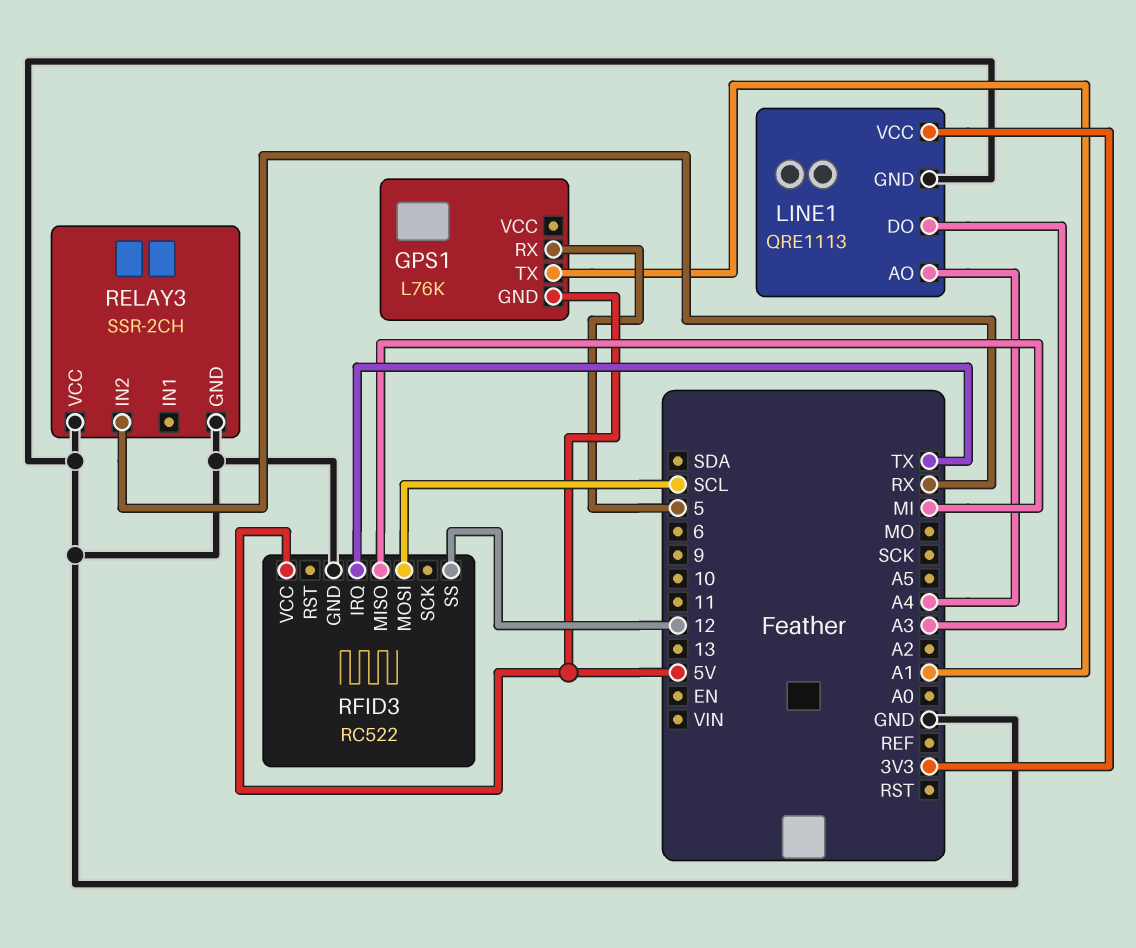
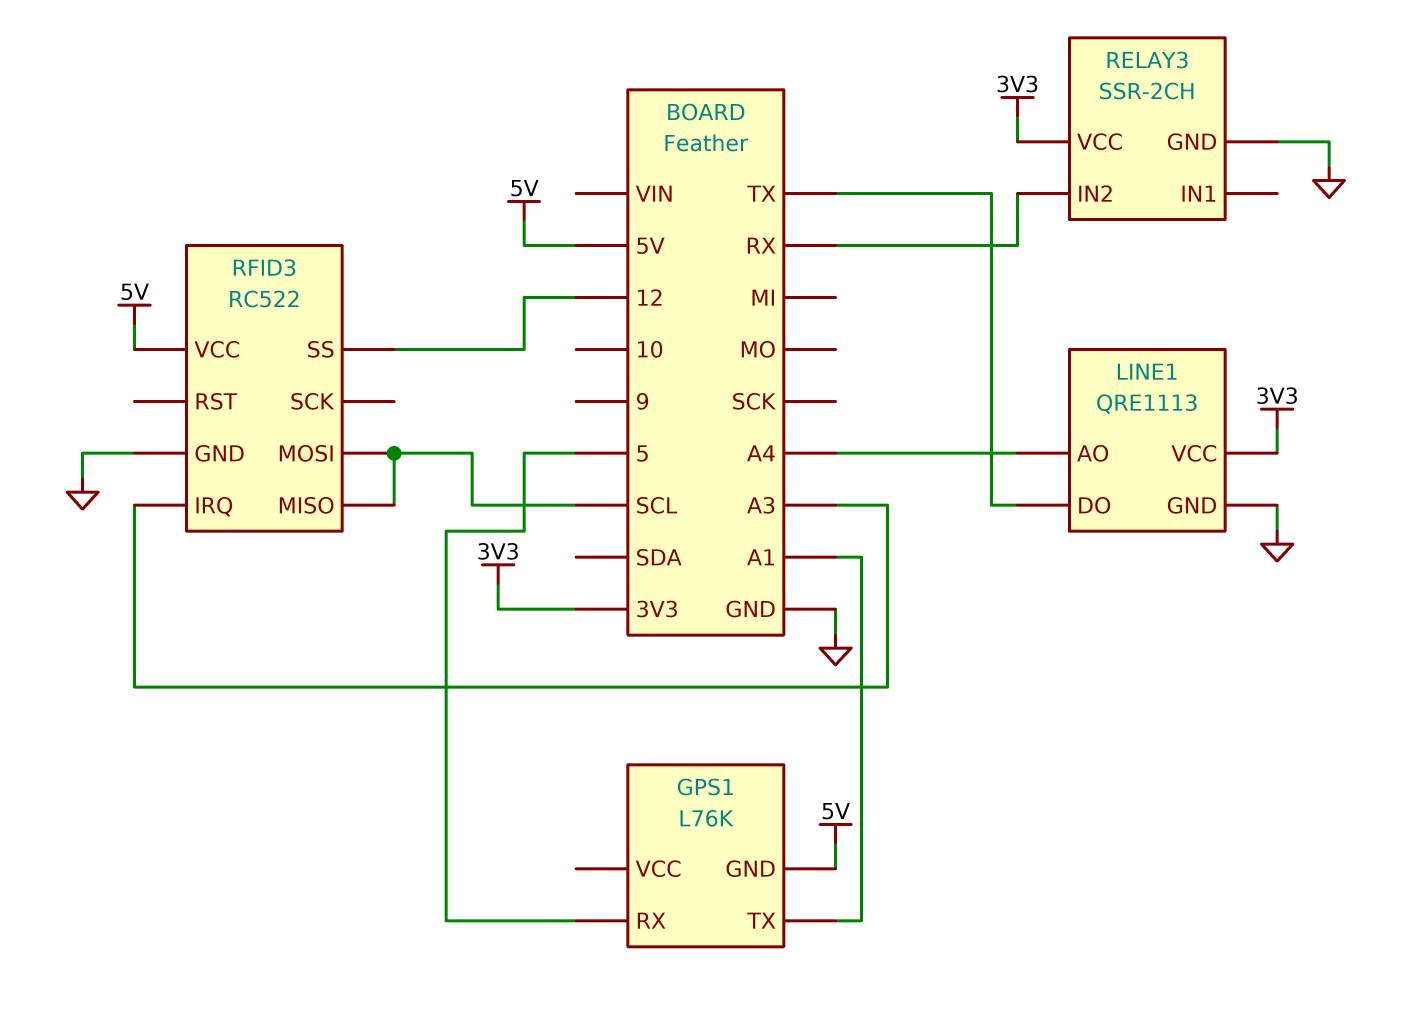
LINE1 pin DO: A3 -> TX
RELAY3 pin VCC: GND -> 3V3
RFID3 pin IRQ: TX -> A3
RFID3 pin MISO: MI -> SCL

